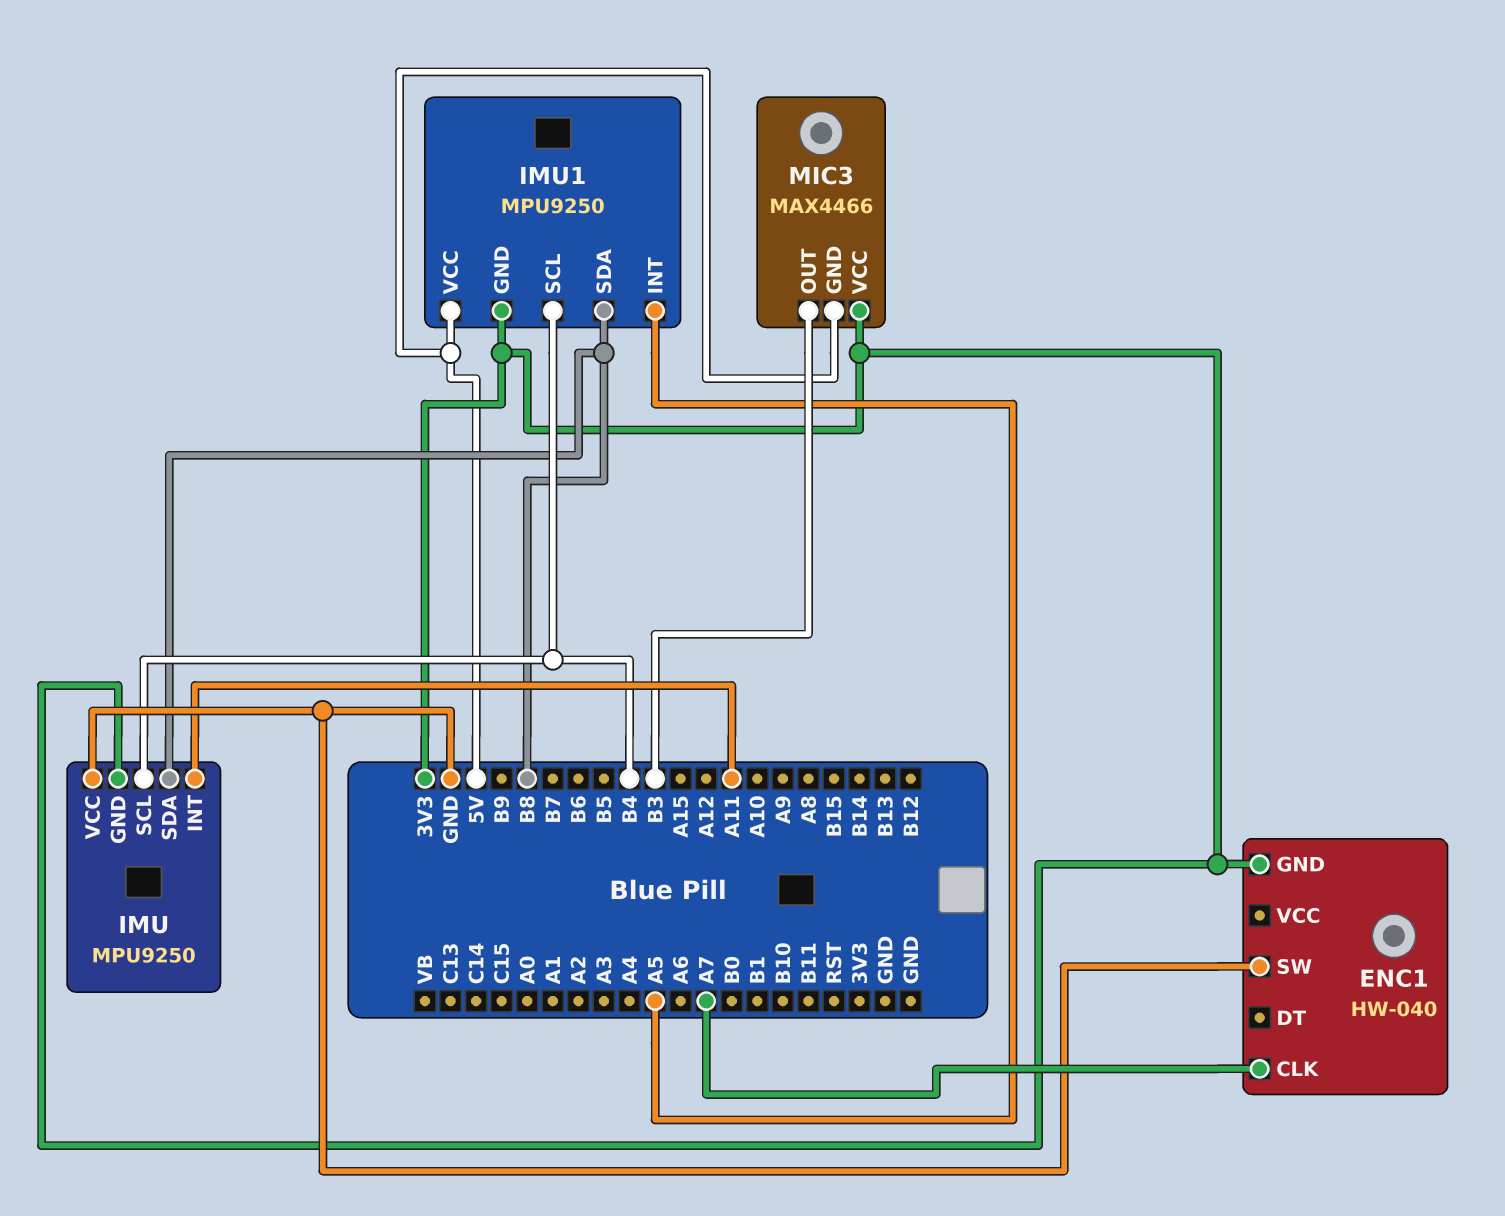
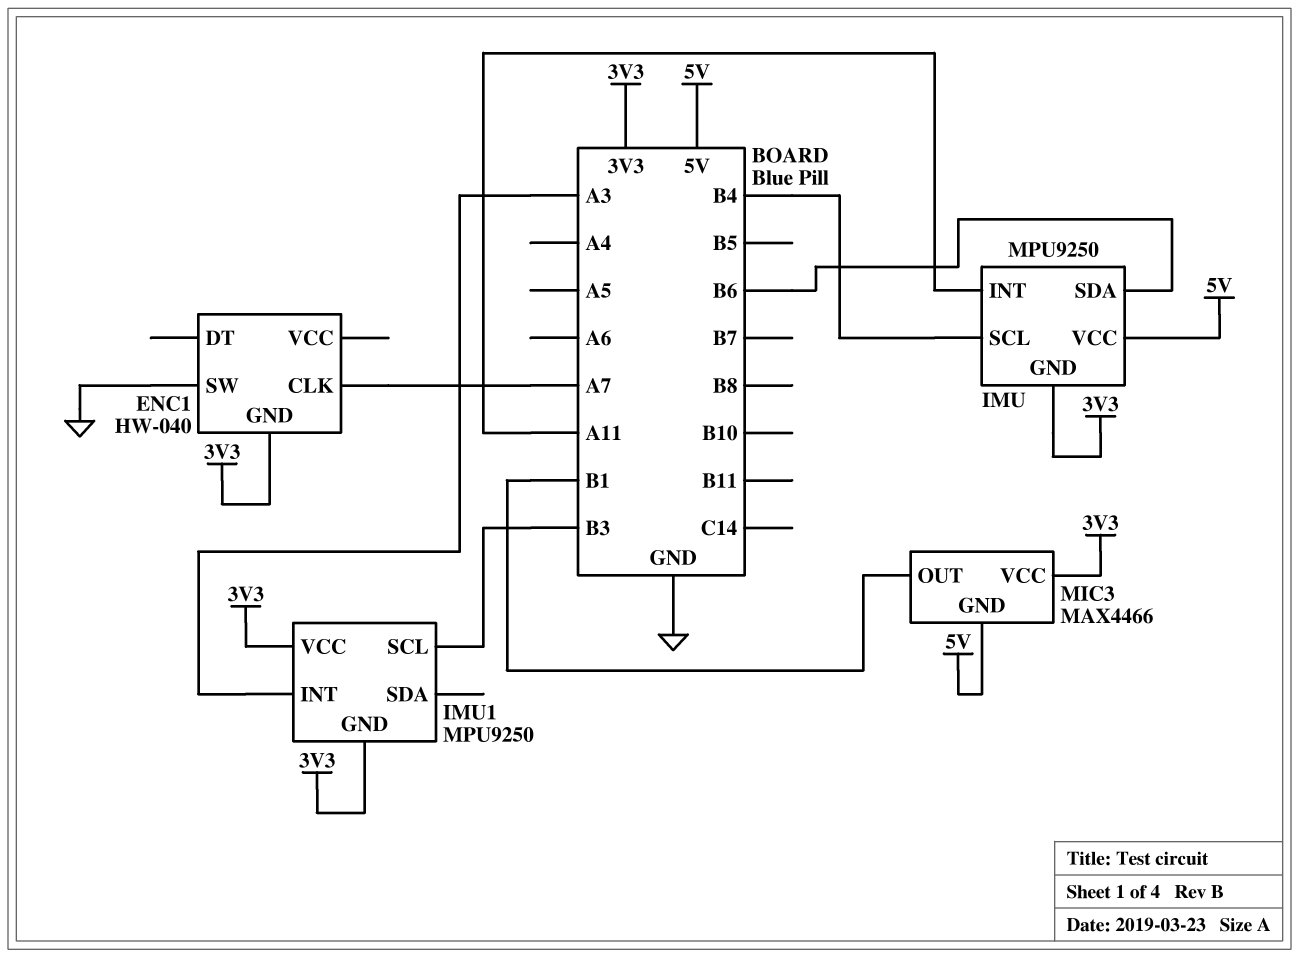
IMU pin SDA: B8 -> B6
IMU pin VCC: GND -> 5V
IMU1 pin INT: A5 -> A3
IMU1 pin SCL: B4 -> B3
IMU1 pin SDA: B8 -> none
IMU1 pin VCC: 5V -> 3V3
MIC3 pin OUT: B3 -> B1

